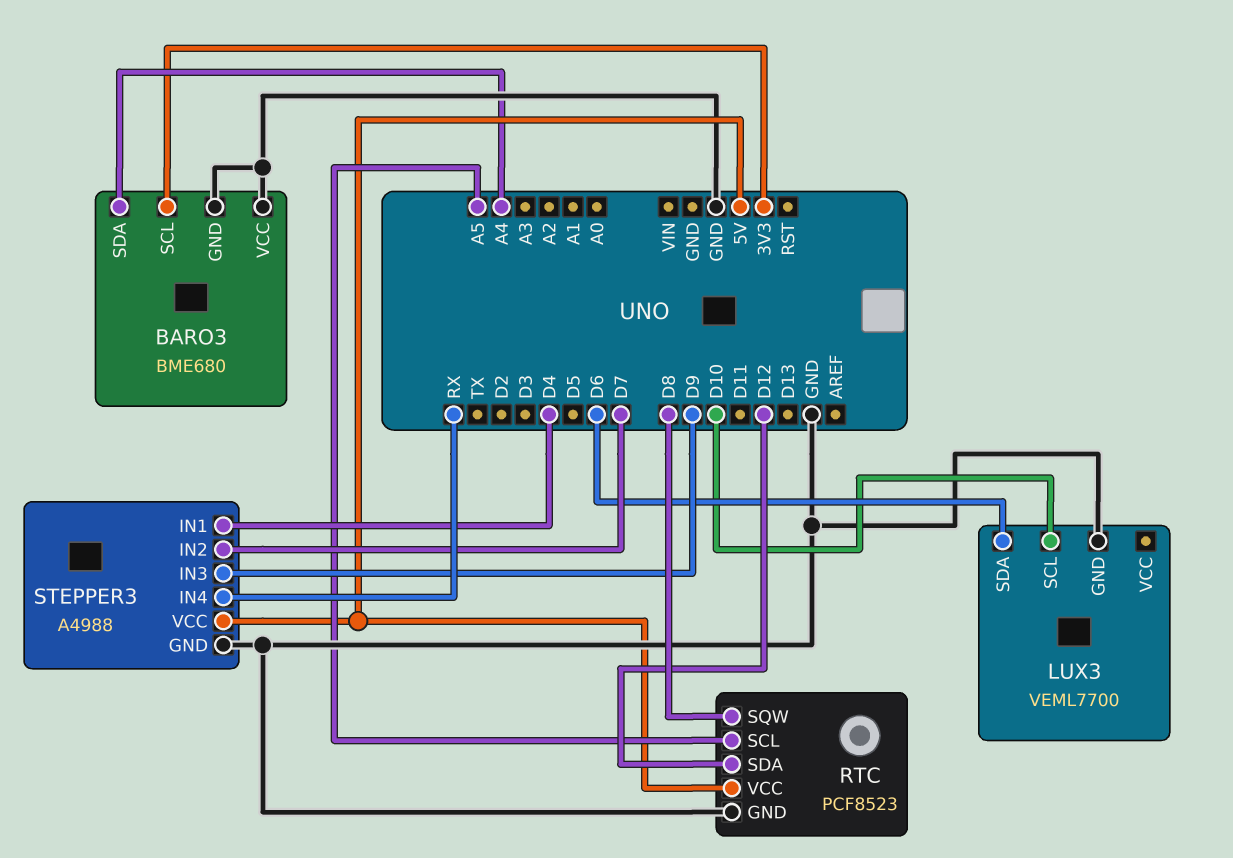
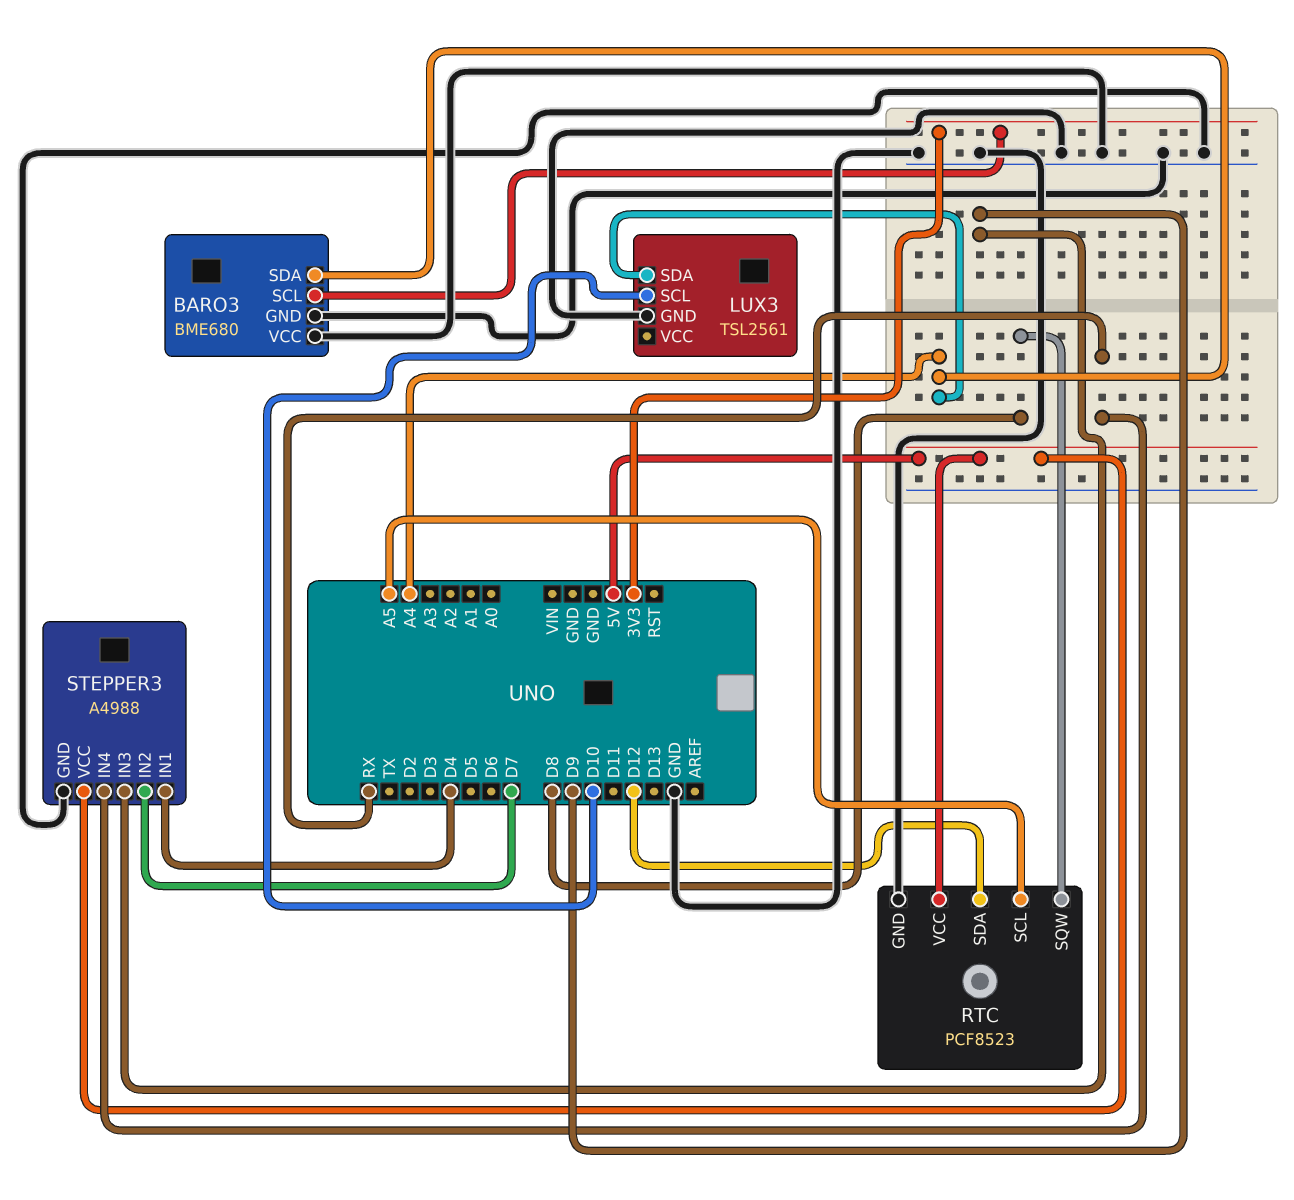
LUX3: VEML7700 -> TSL2561
LUX3 pin SDA: D6 -> A4

